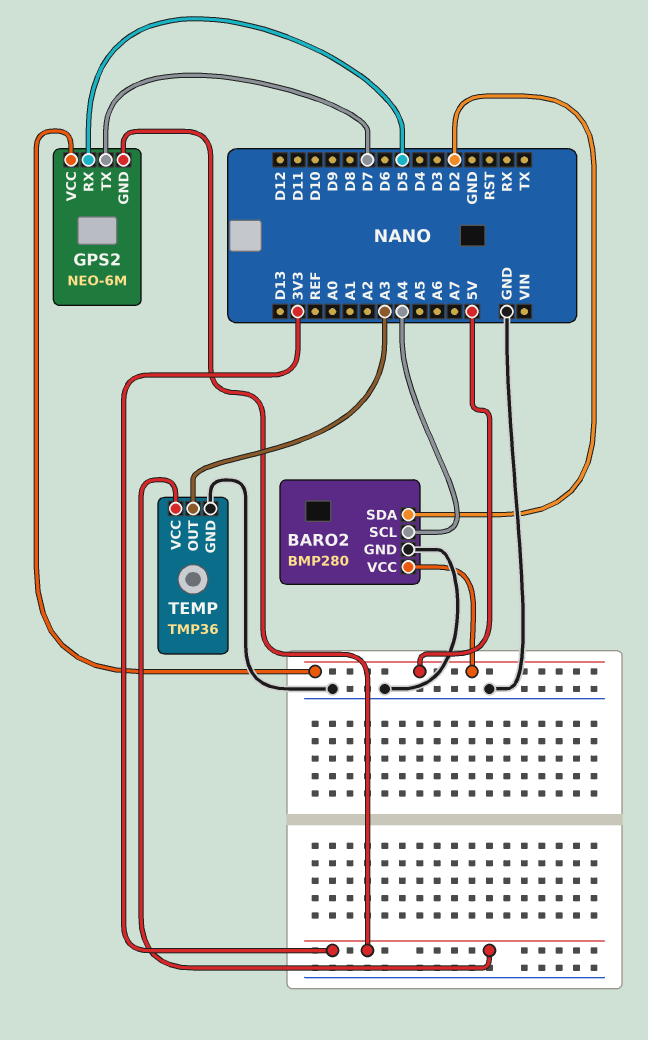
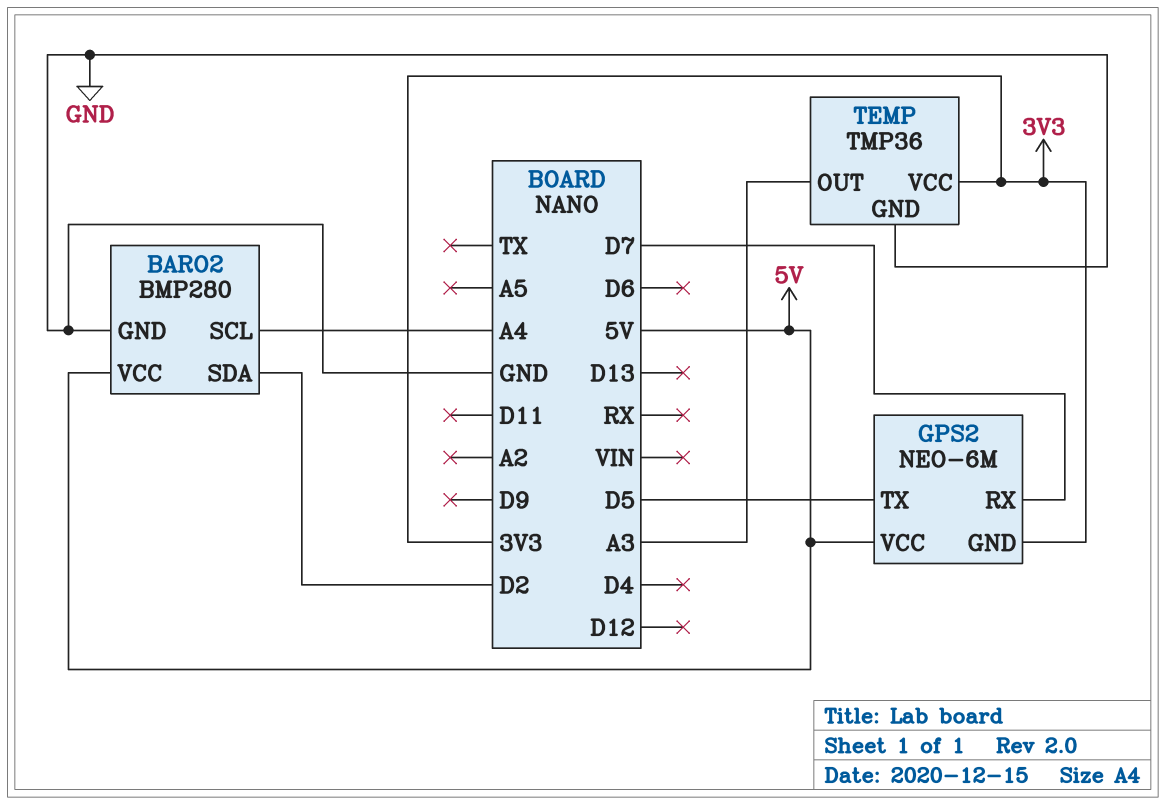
GPS2 pin RX: D5 -> D7
GPS2 pin TX: D7 -> D5

